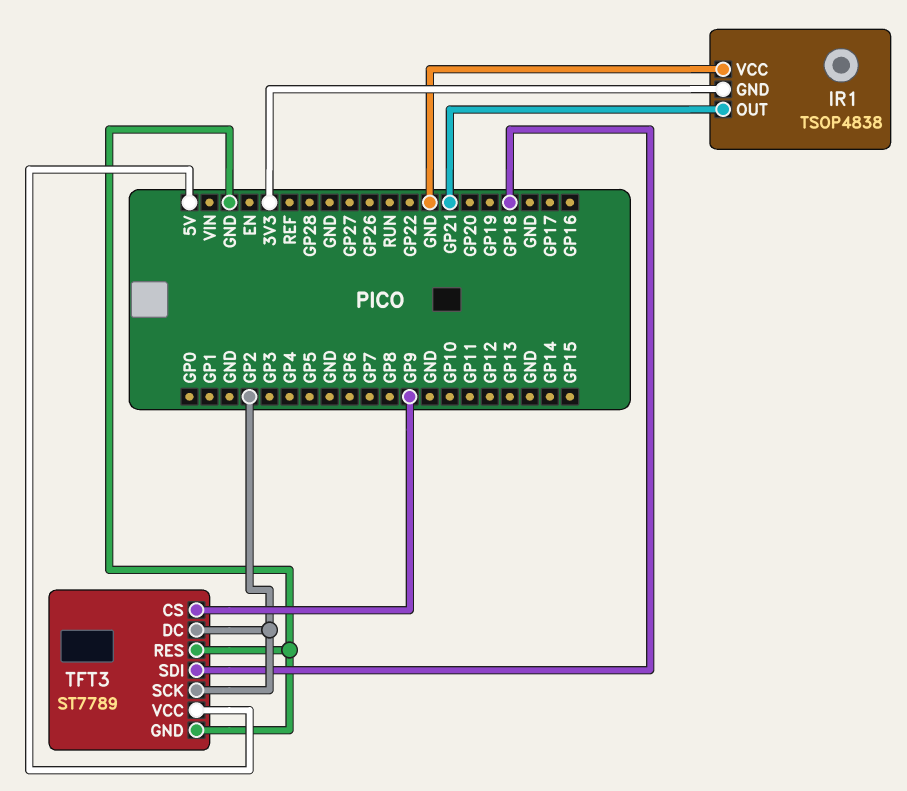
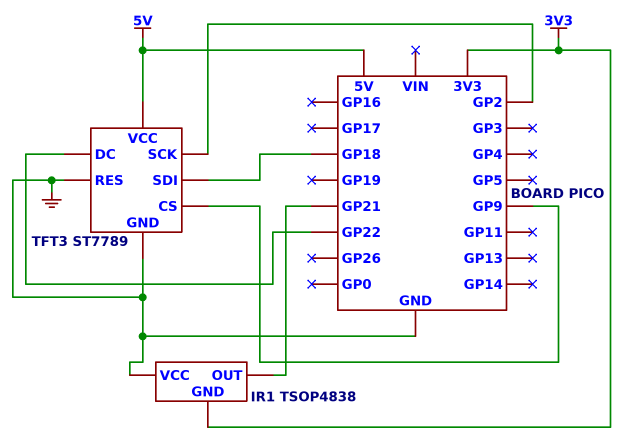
TFT3 pin DC: GP2 -> GP22

